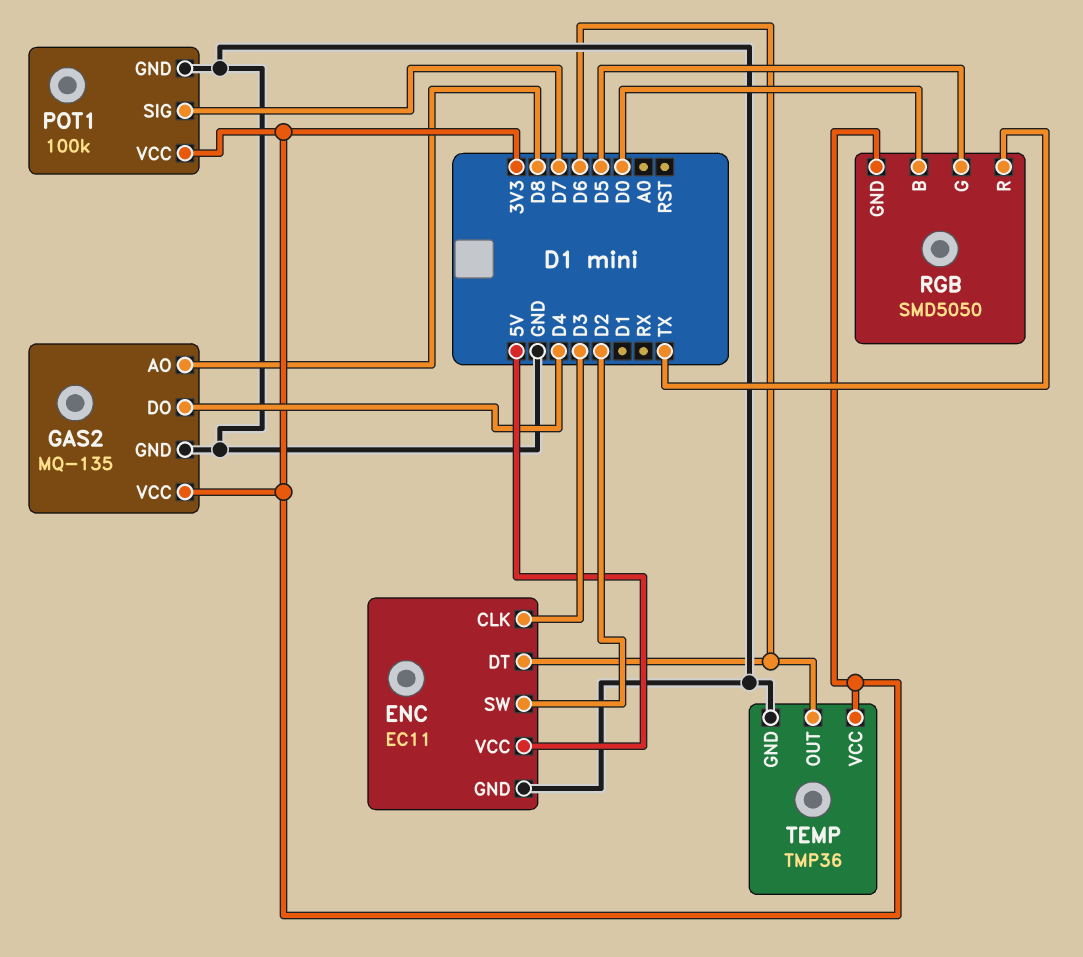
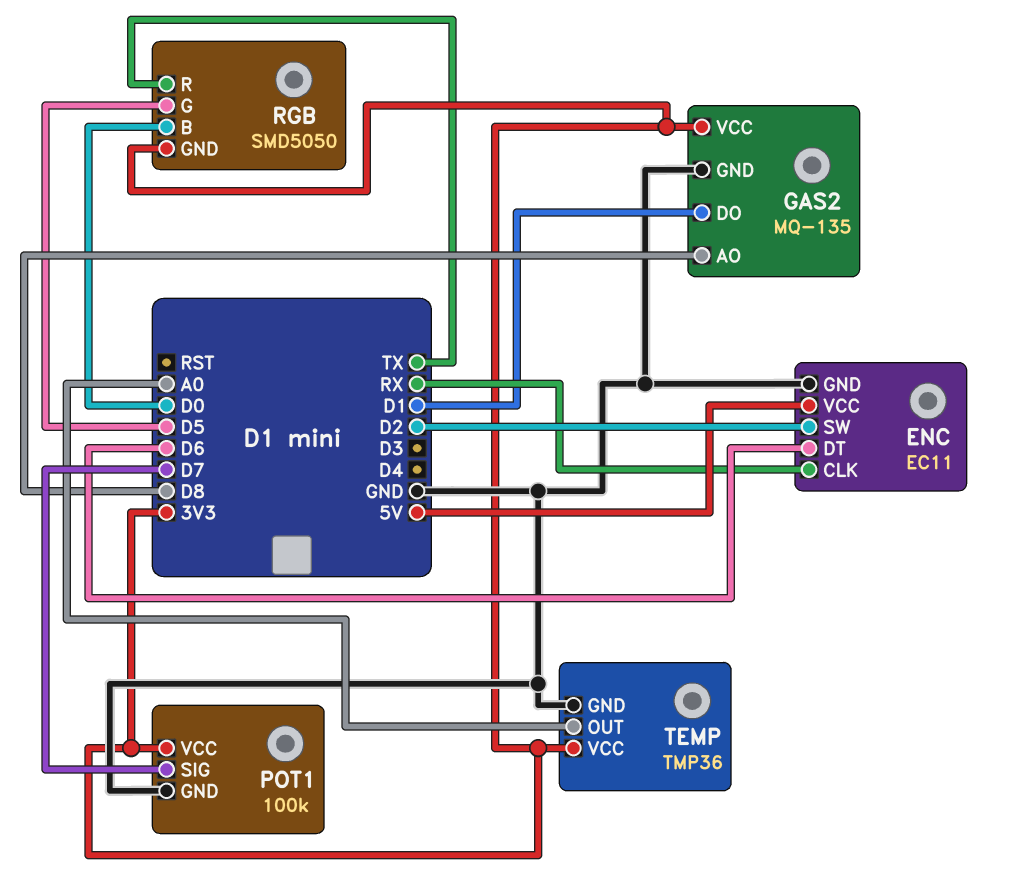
ENC pin CLK: D3 -> RX
GAS2 pin DO: D4 -> D1
TEMP pin OUT: D6 -> A0

